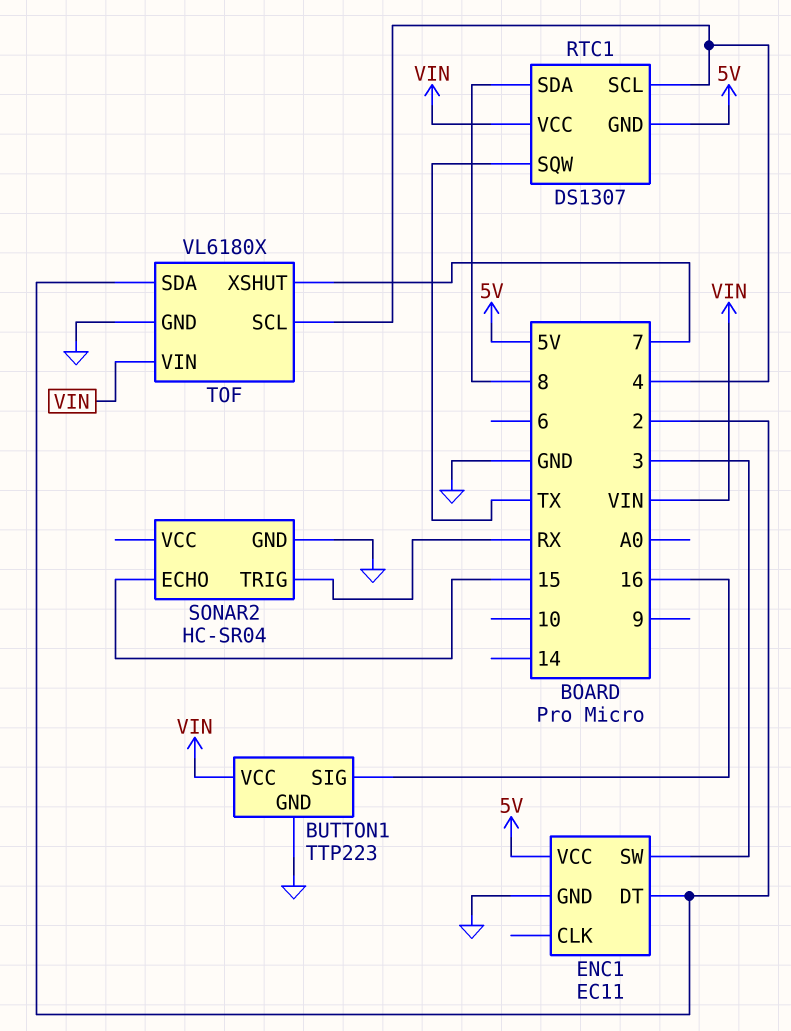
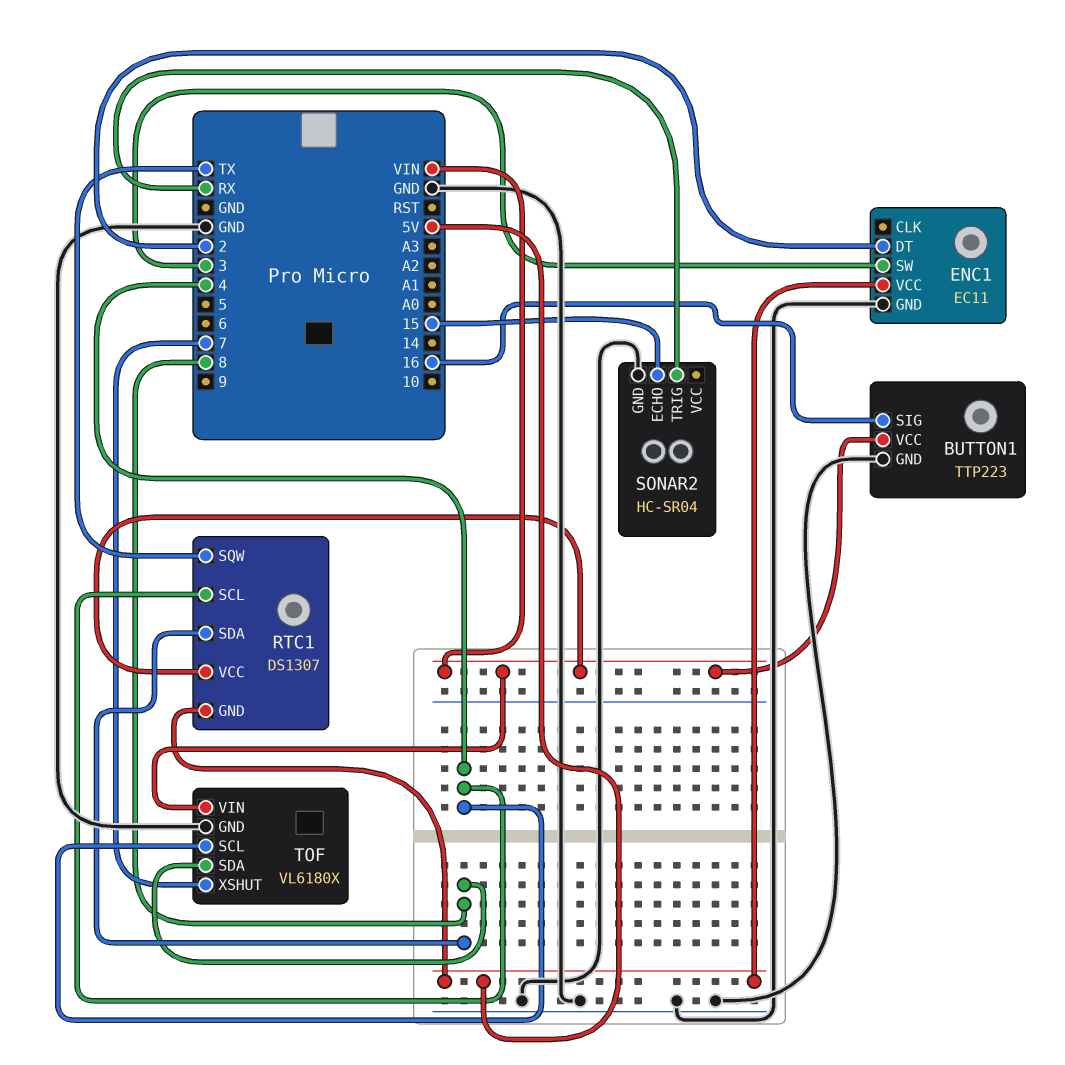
TOF pin SDA: 2 -> 8

